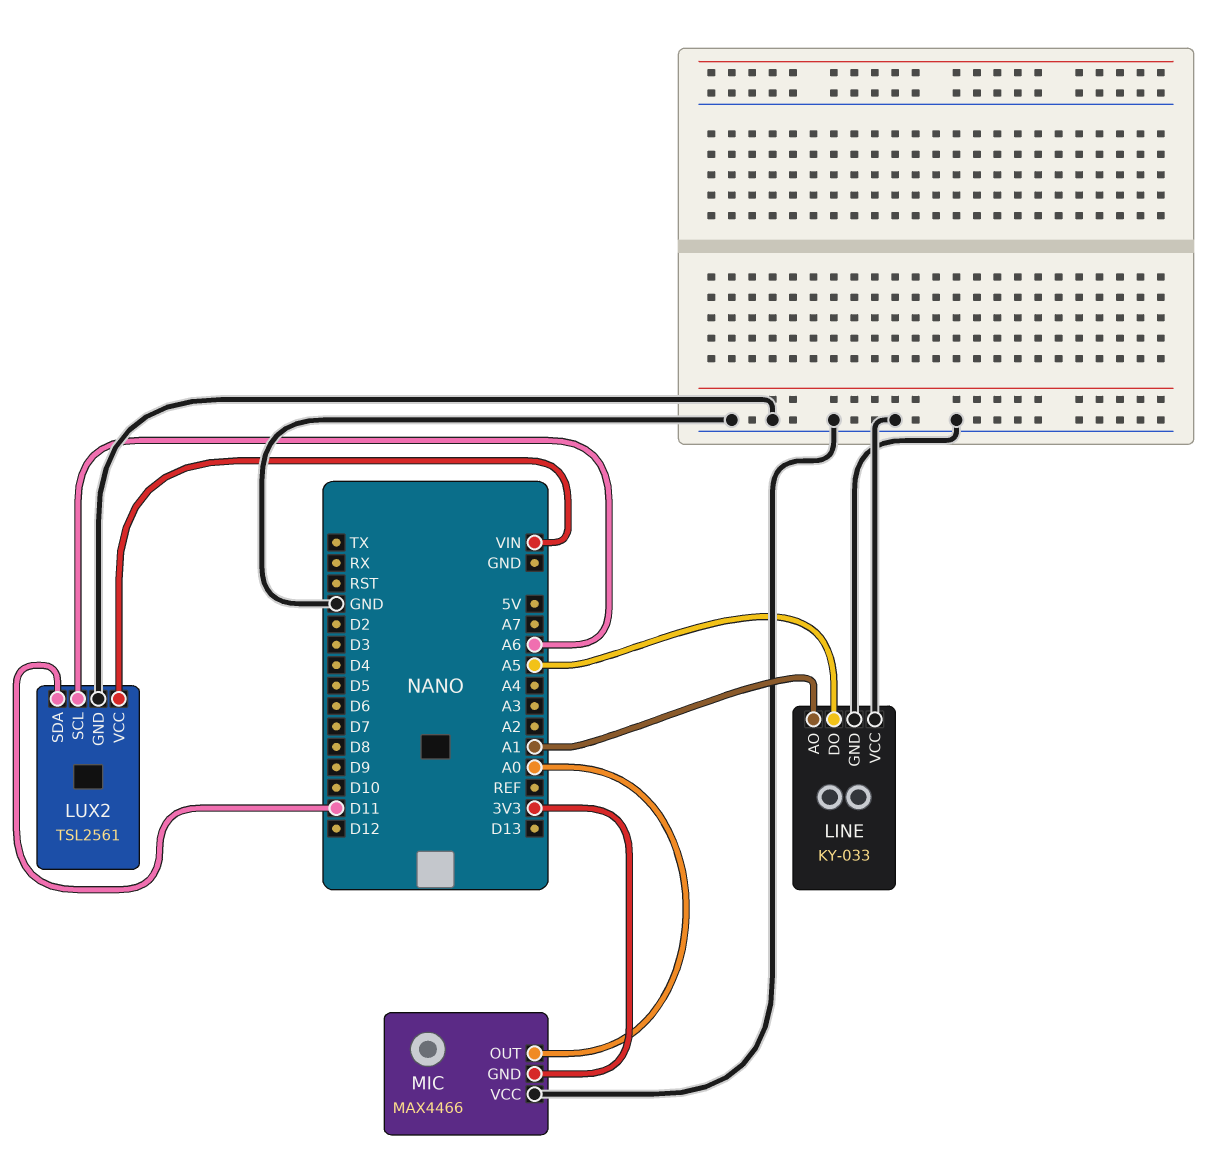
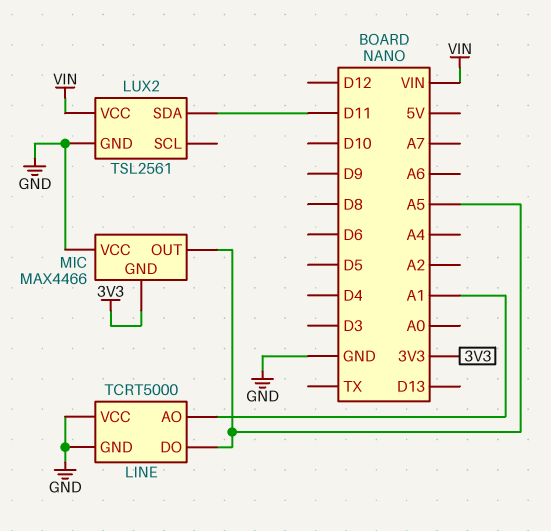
LINE: KY-033 -> TCRT5000
LUX2 pin SCL: A6 -> none
MIC pin OUT: A0 -> A5

